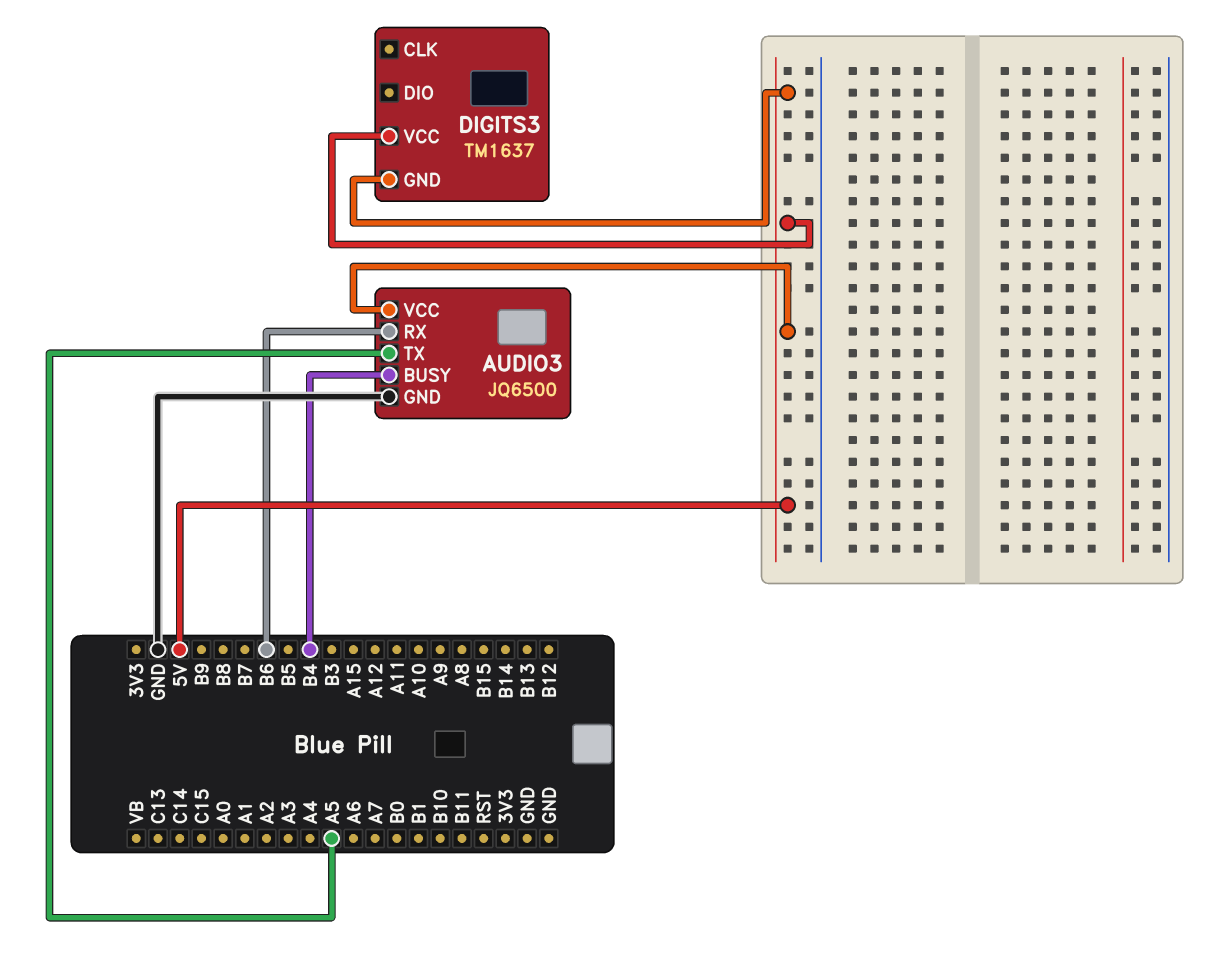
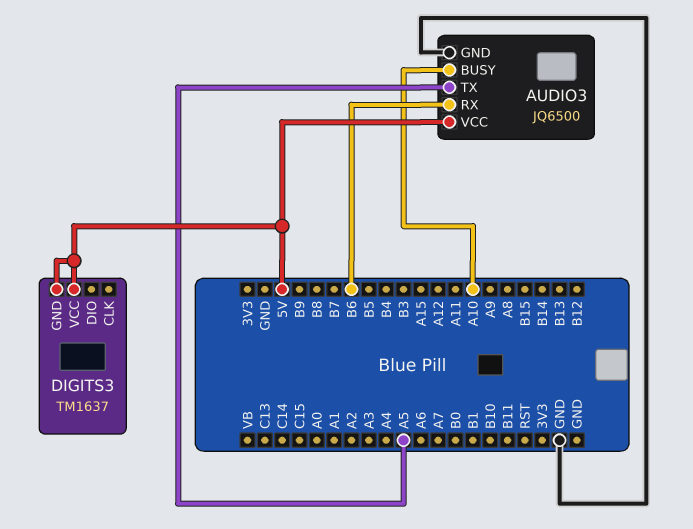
AUDIO3 pin BUSY: B4 -> A10

